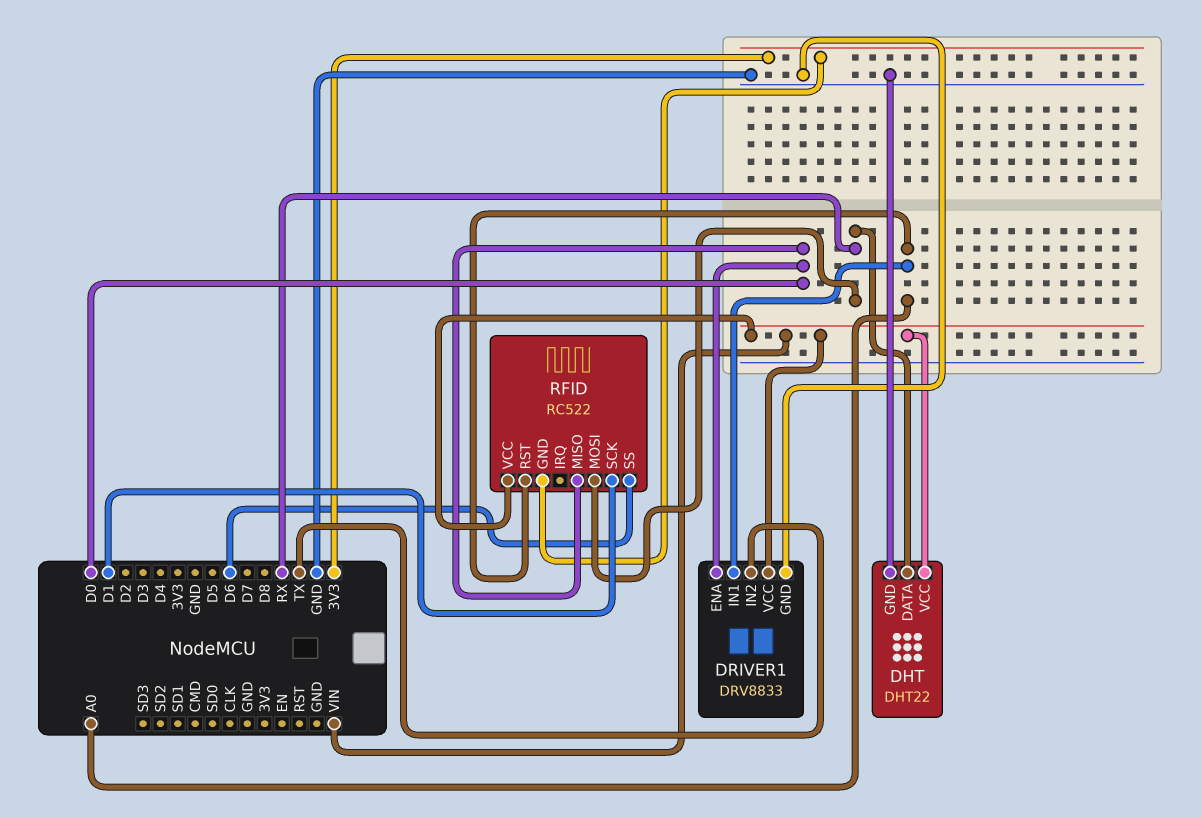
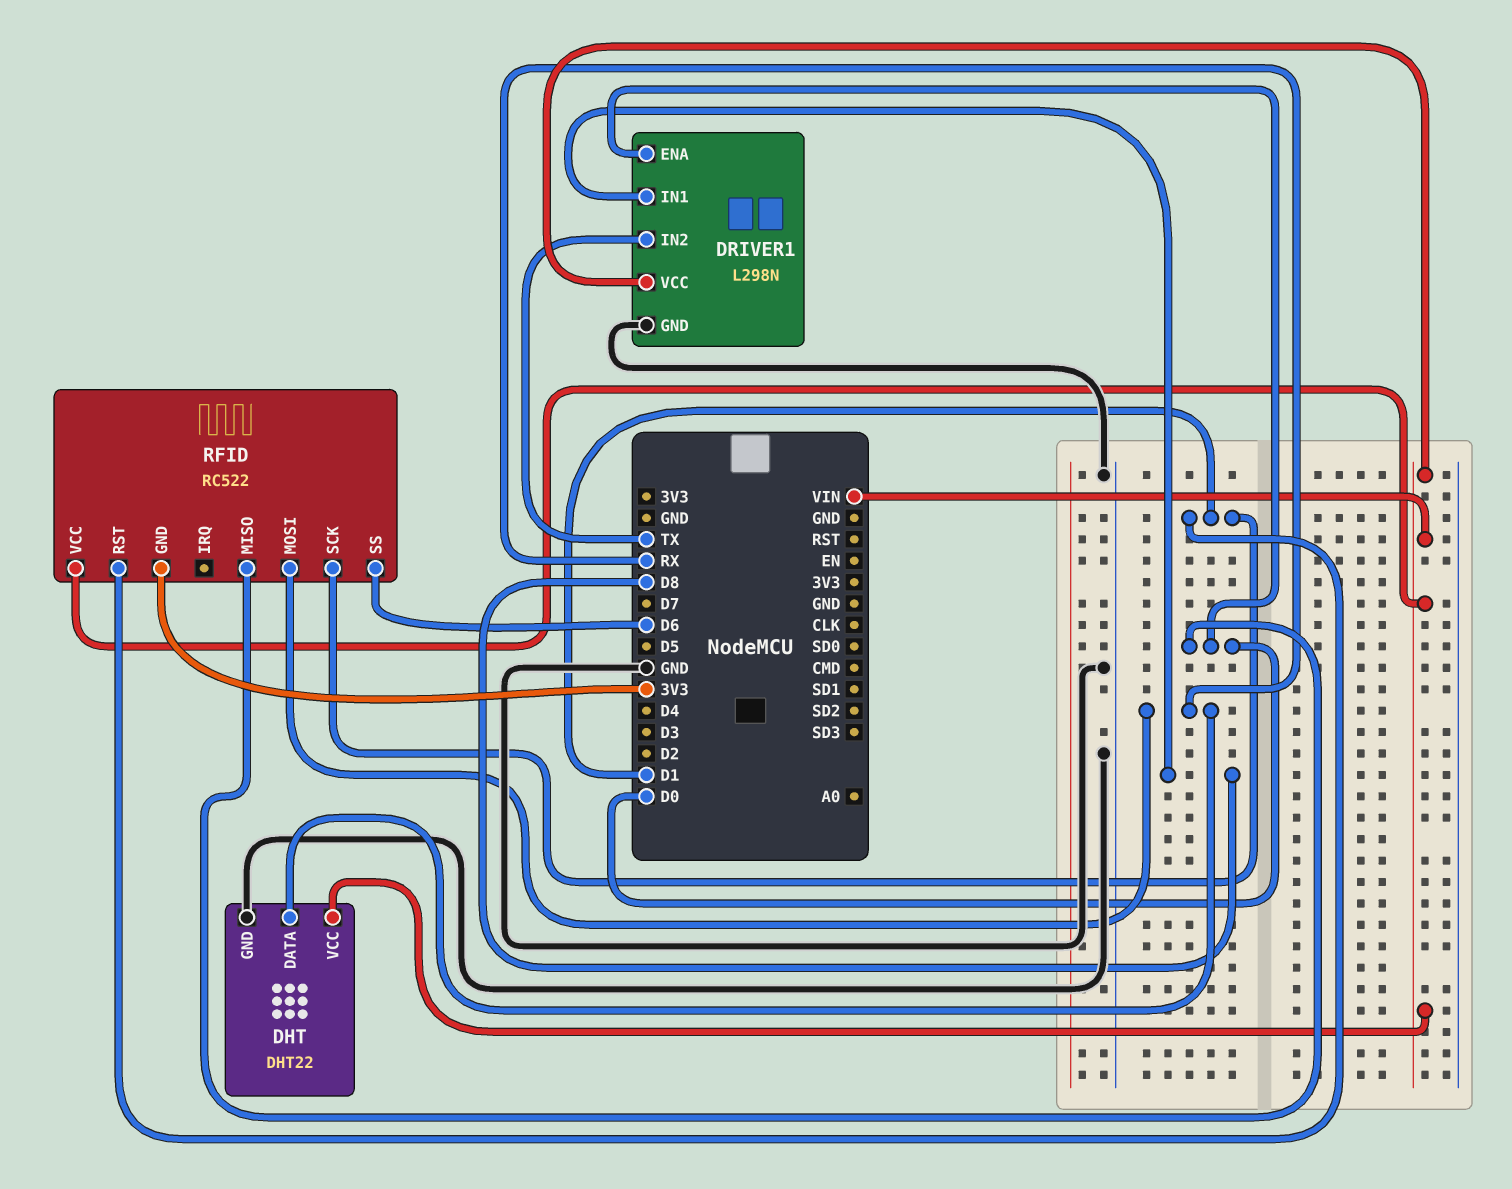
DRIVER1: DRV8833 -> L298N
DRIVER1 pin IN1: A0 -> D8
RFID pin RST: A0 -> D1

